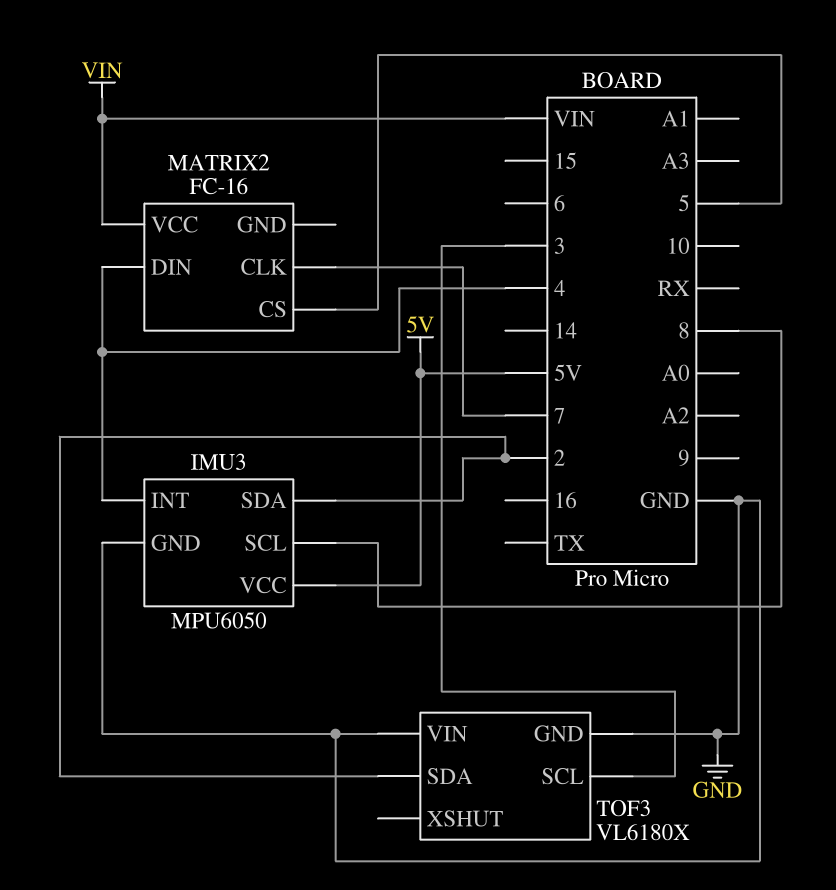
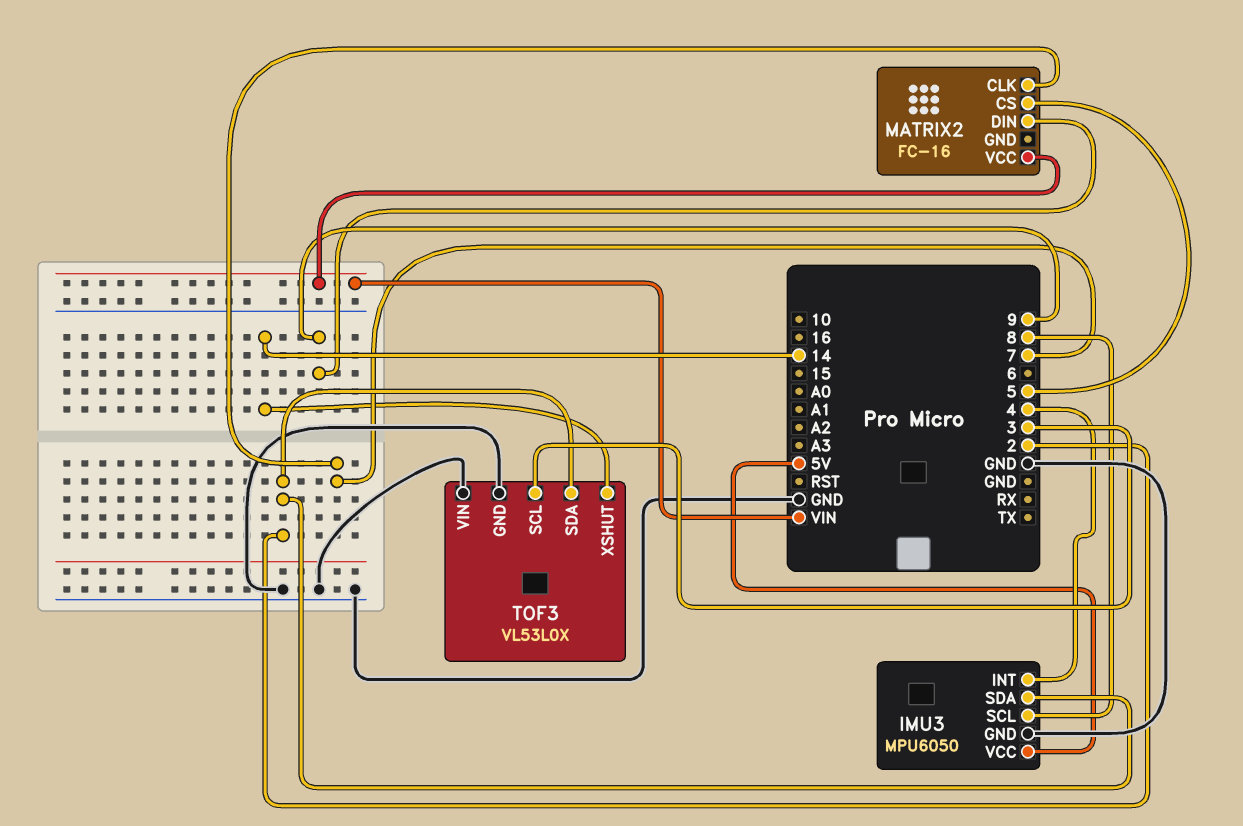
MATRIX2 pin DIN: 4 -> 9
TOF3: VL6180X -> VL53L0X
TOF3 pin XSHUT: none -> 14

